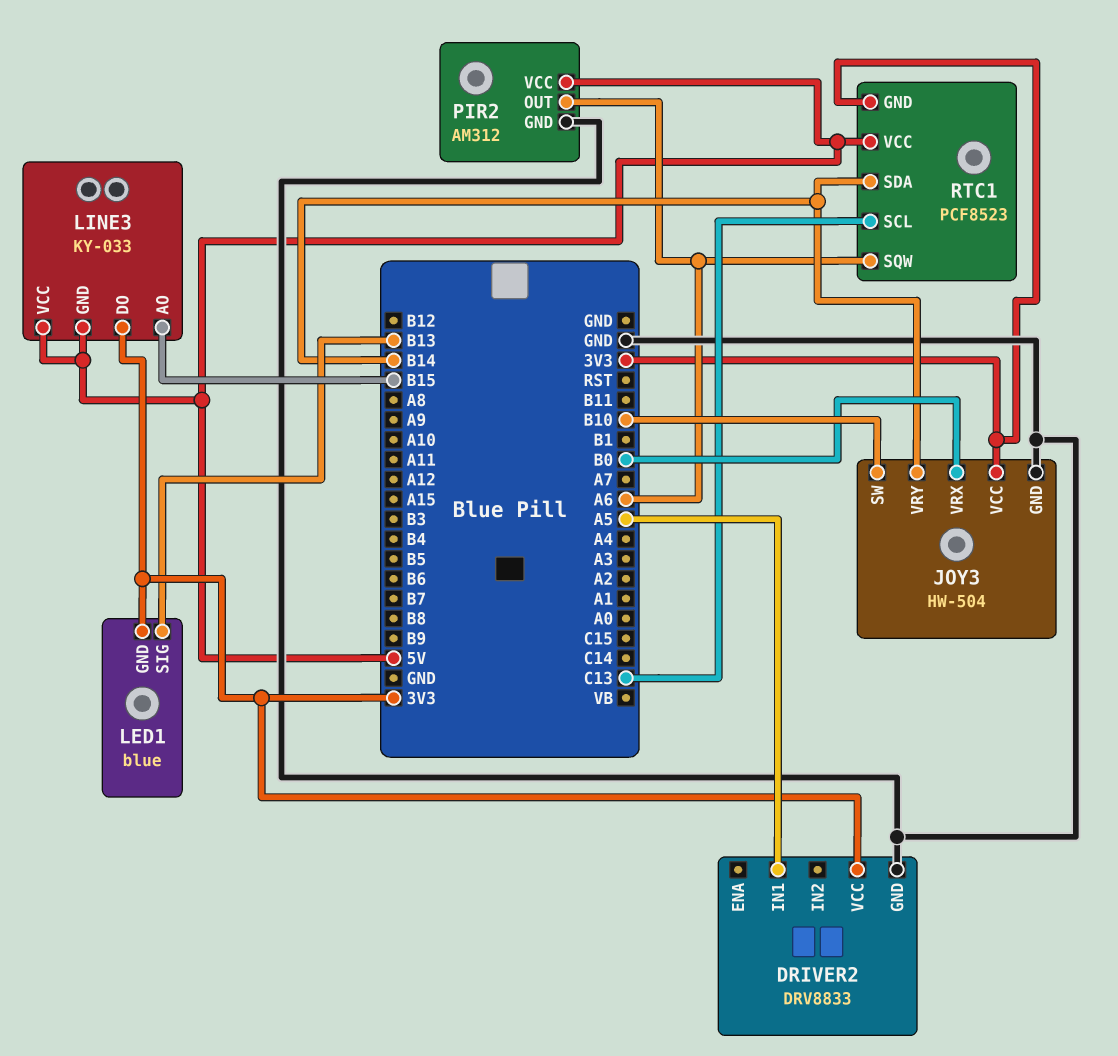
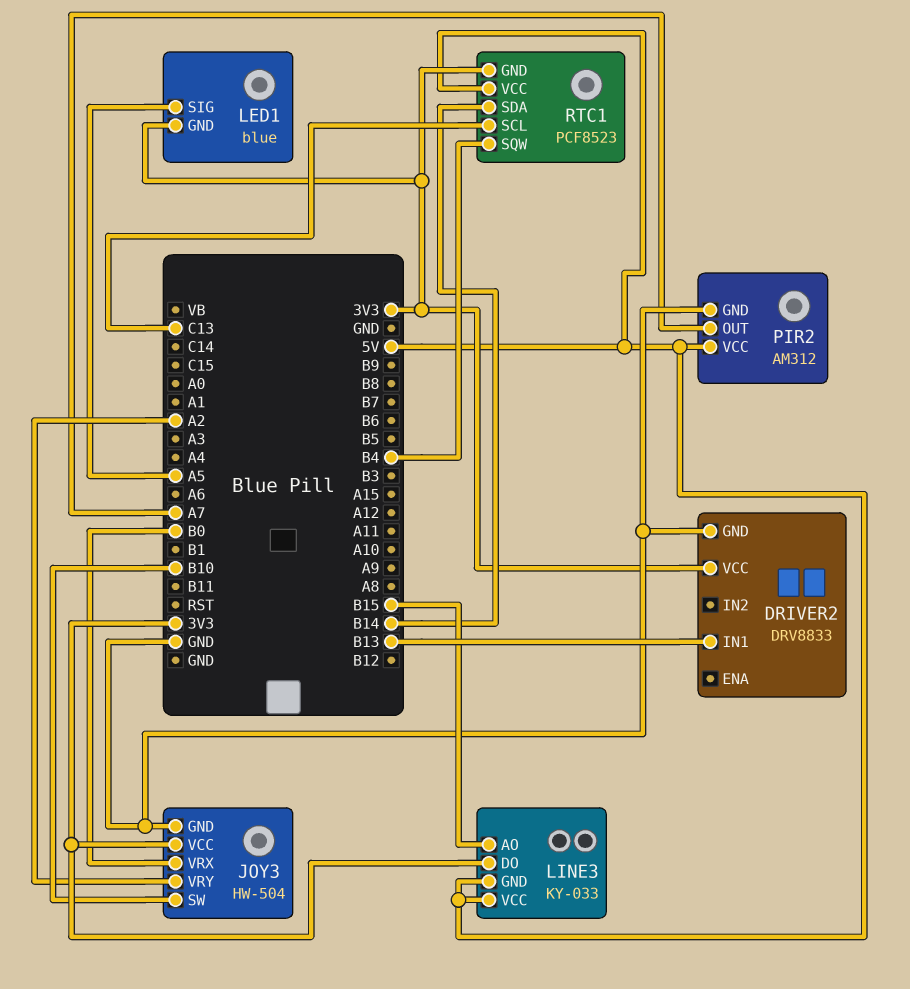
DRIVER2 pin IN1: A5 -> B13
JOY3 pin VRY: B14 -> A2
LED1 pin SIG: B13 -> A5
PIR2 pin OUT: A6 -> A7
RTC1 pin SQW: A6 -> B4

